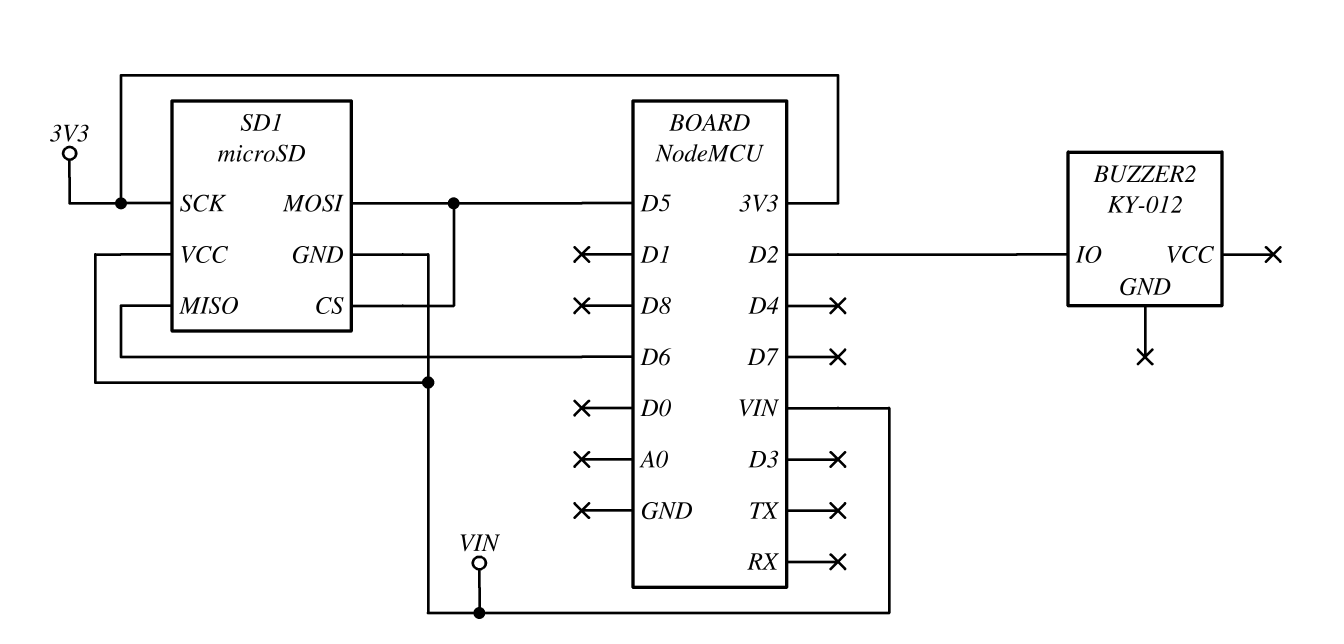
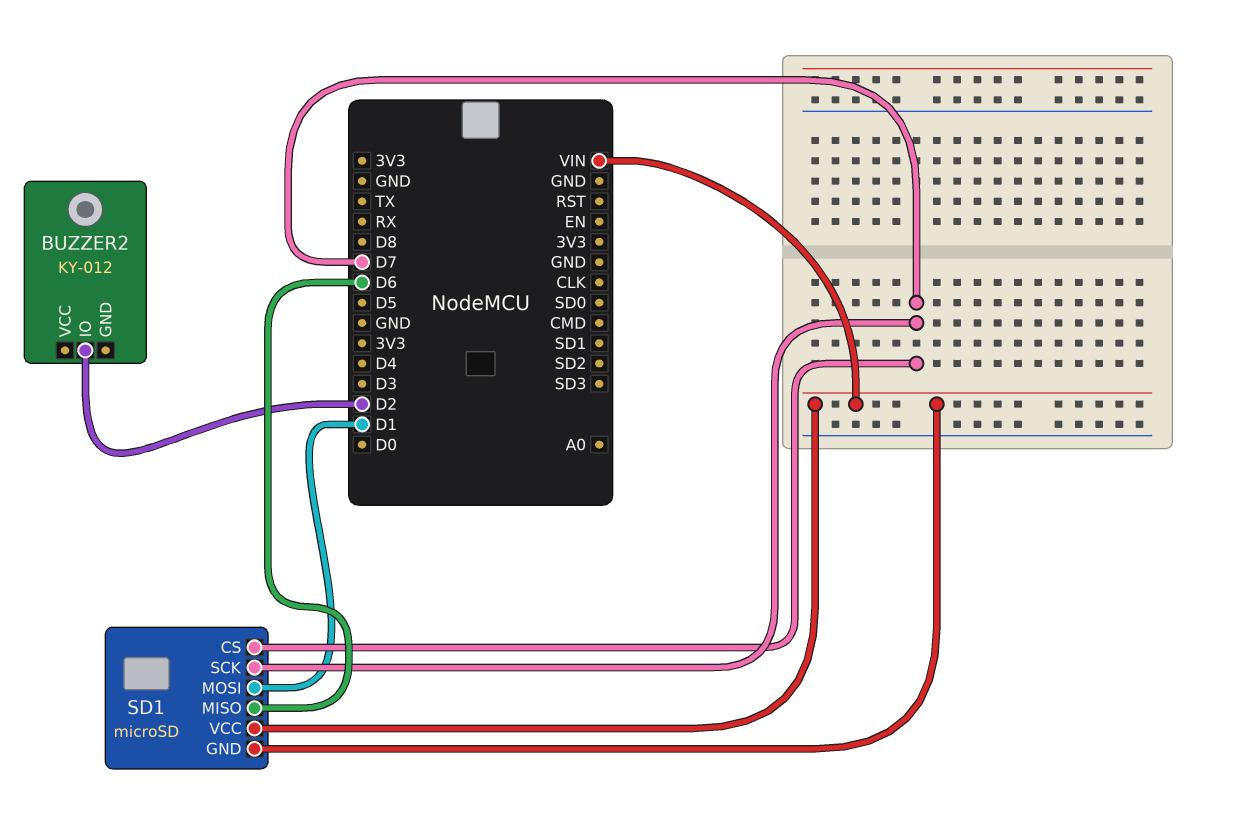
SD1 pin CS: D5 -> D7
SD1 pin MOSI: D5 -> D1
SD1 pin SCK: 3V3 -> D7

